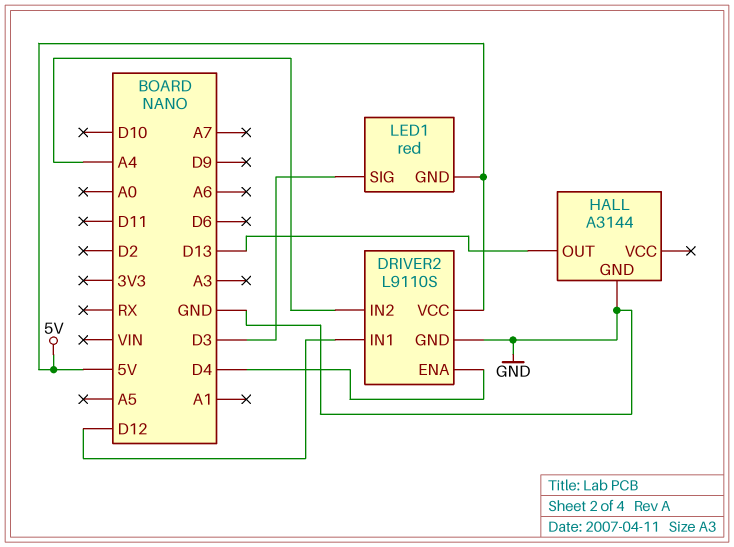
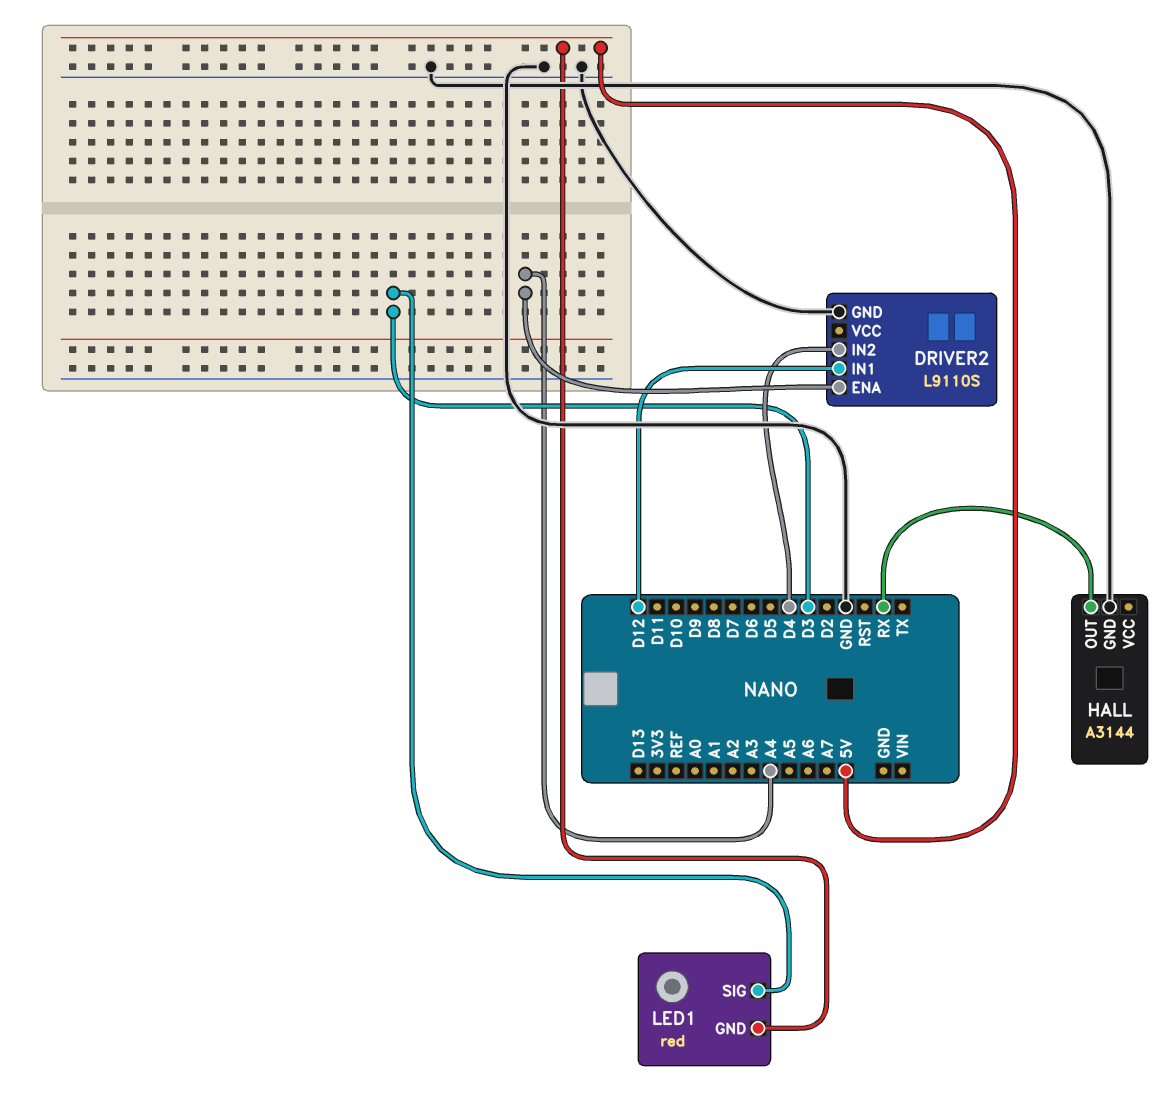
DRIVER2 pin ENA: D4 -> A4
DRIVER2 pin IN2: A4 -> D4
DRIVER2 pin VCC: 5V -> none
HALL pin OUT: D13 -> RX

